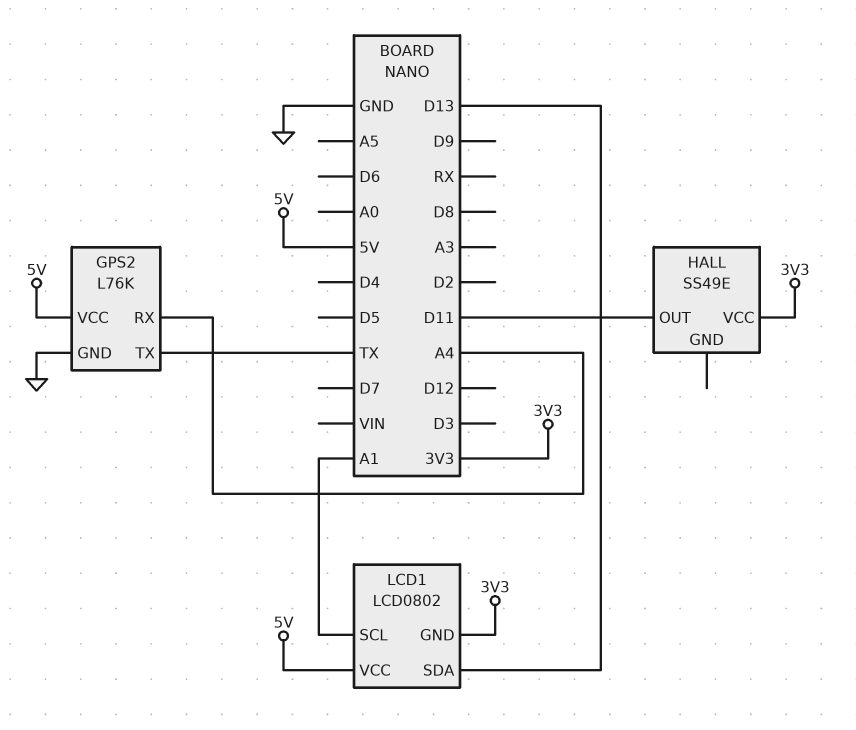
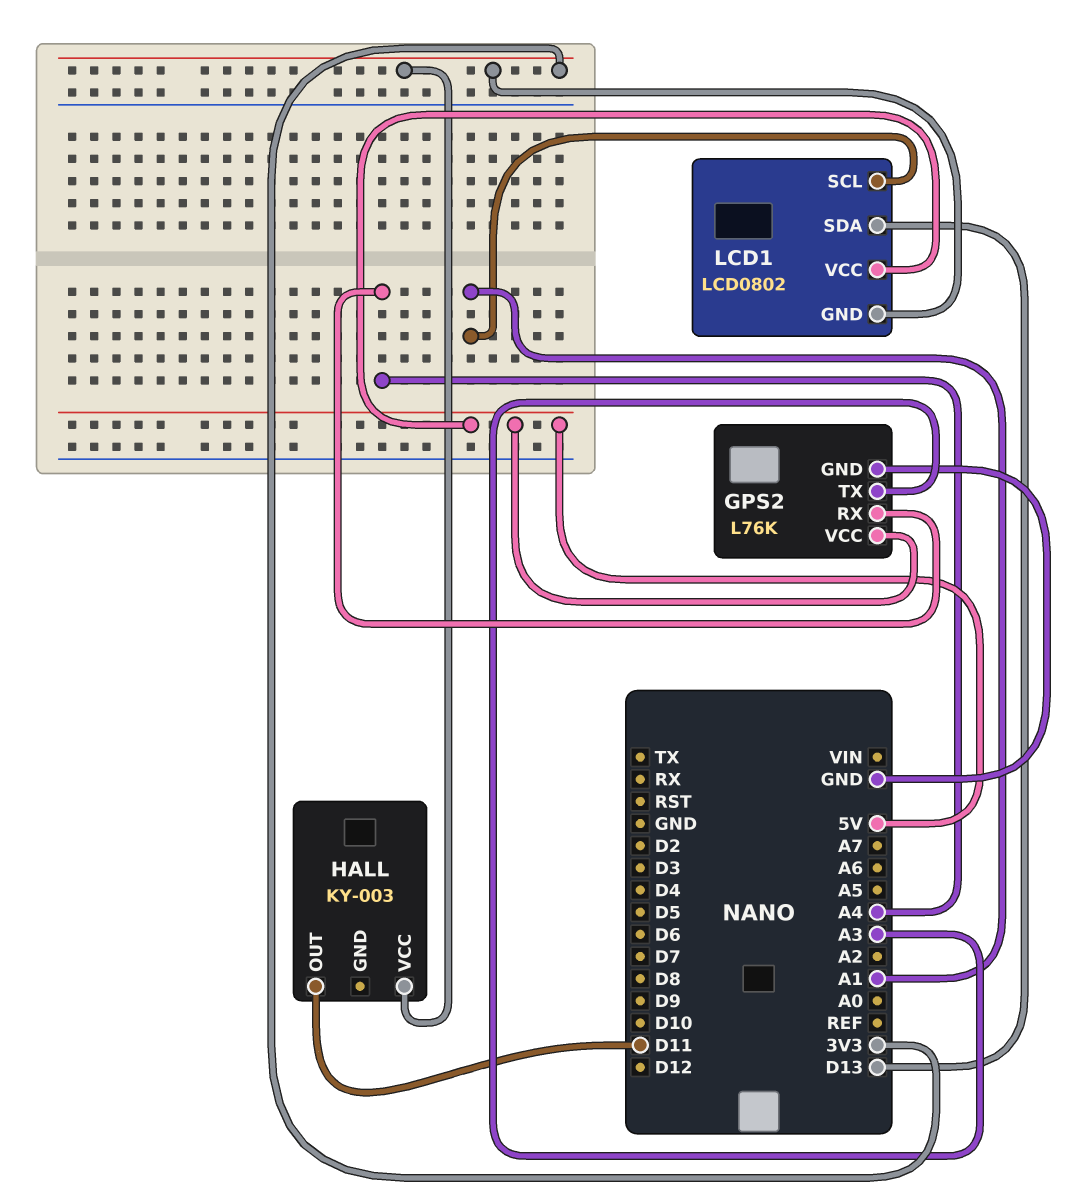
GPS2 pin TX: TX -> A3
HALL: SS49E -> KY-003

